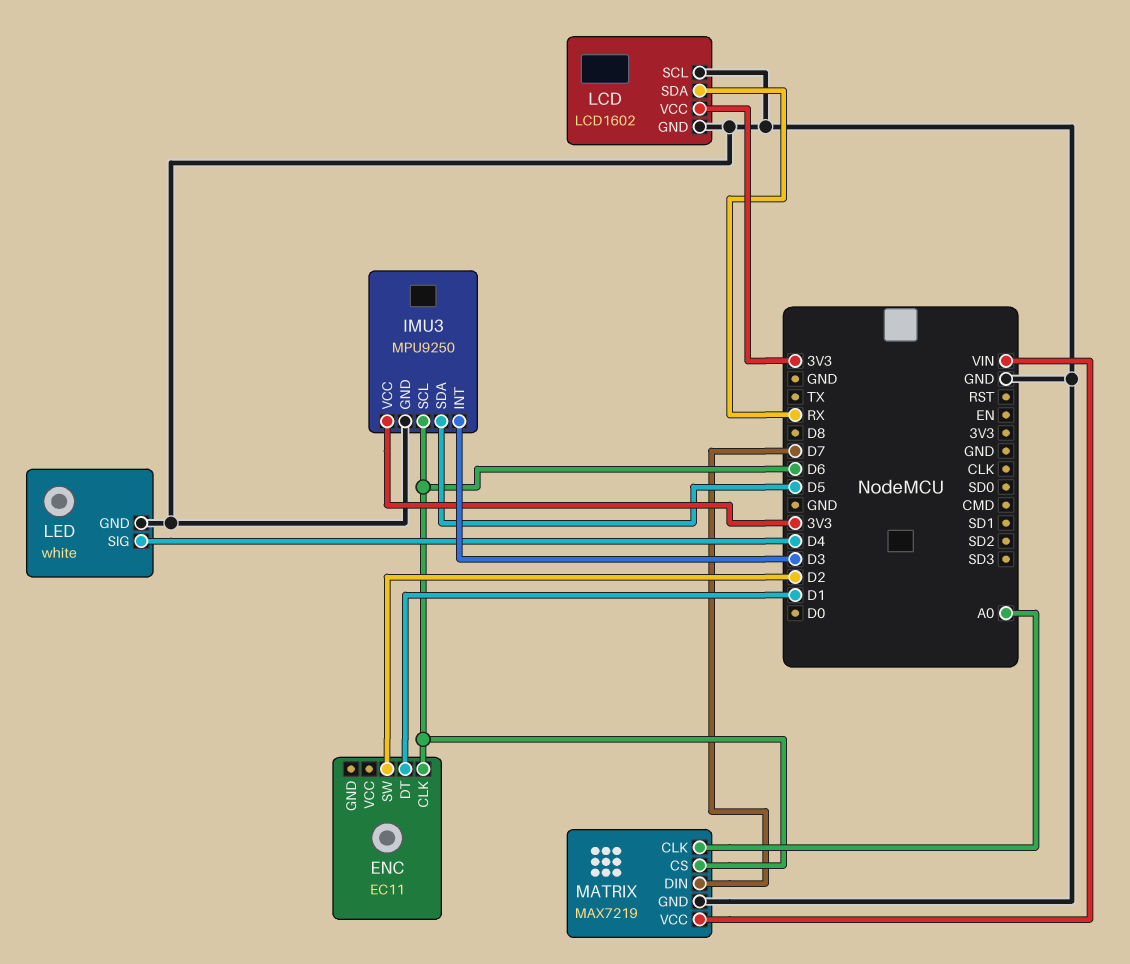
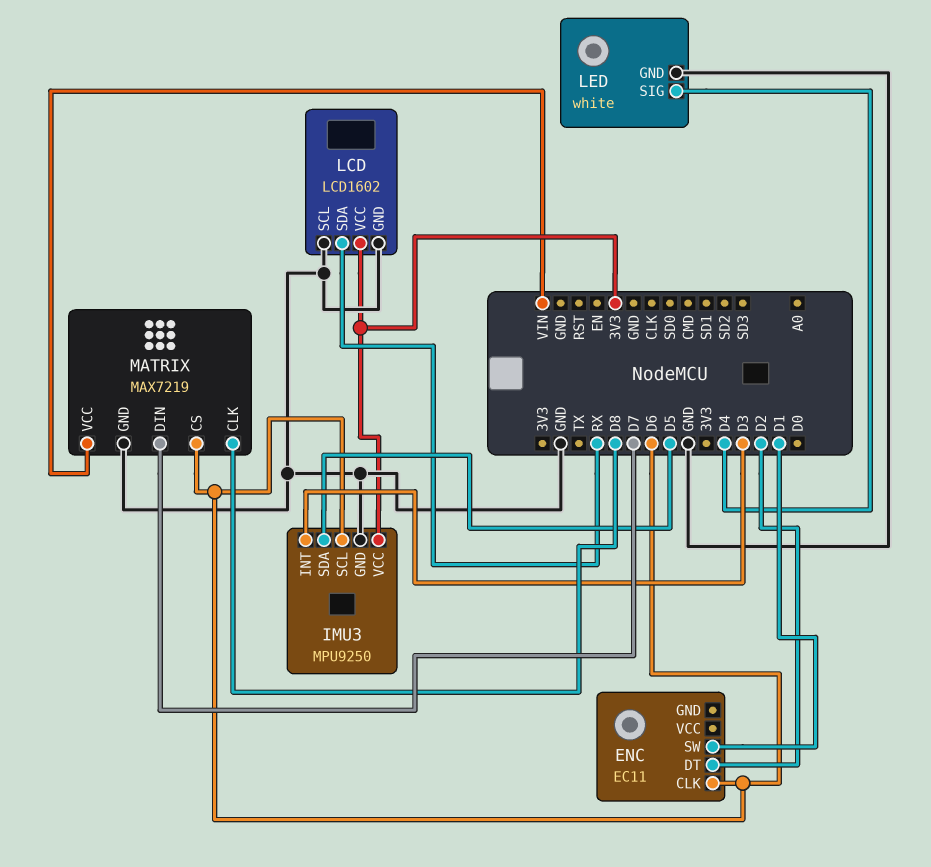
ENC pin DT: D1 -> D2
ENC pin SW: D2 -> D1
MATRIX pin CLK: A0 -> D8

